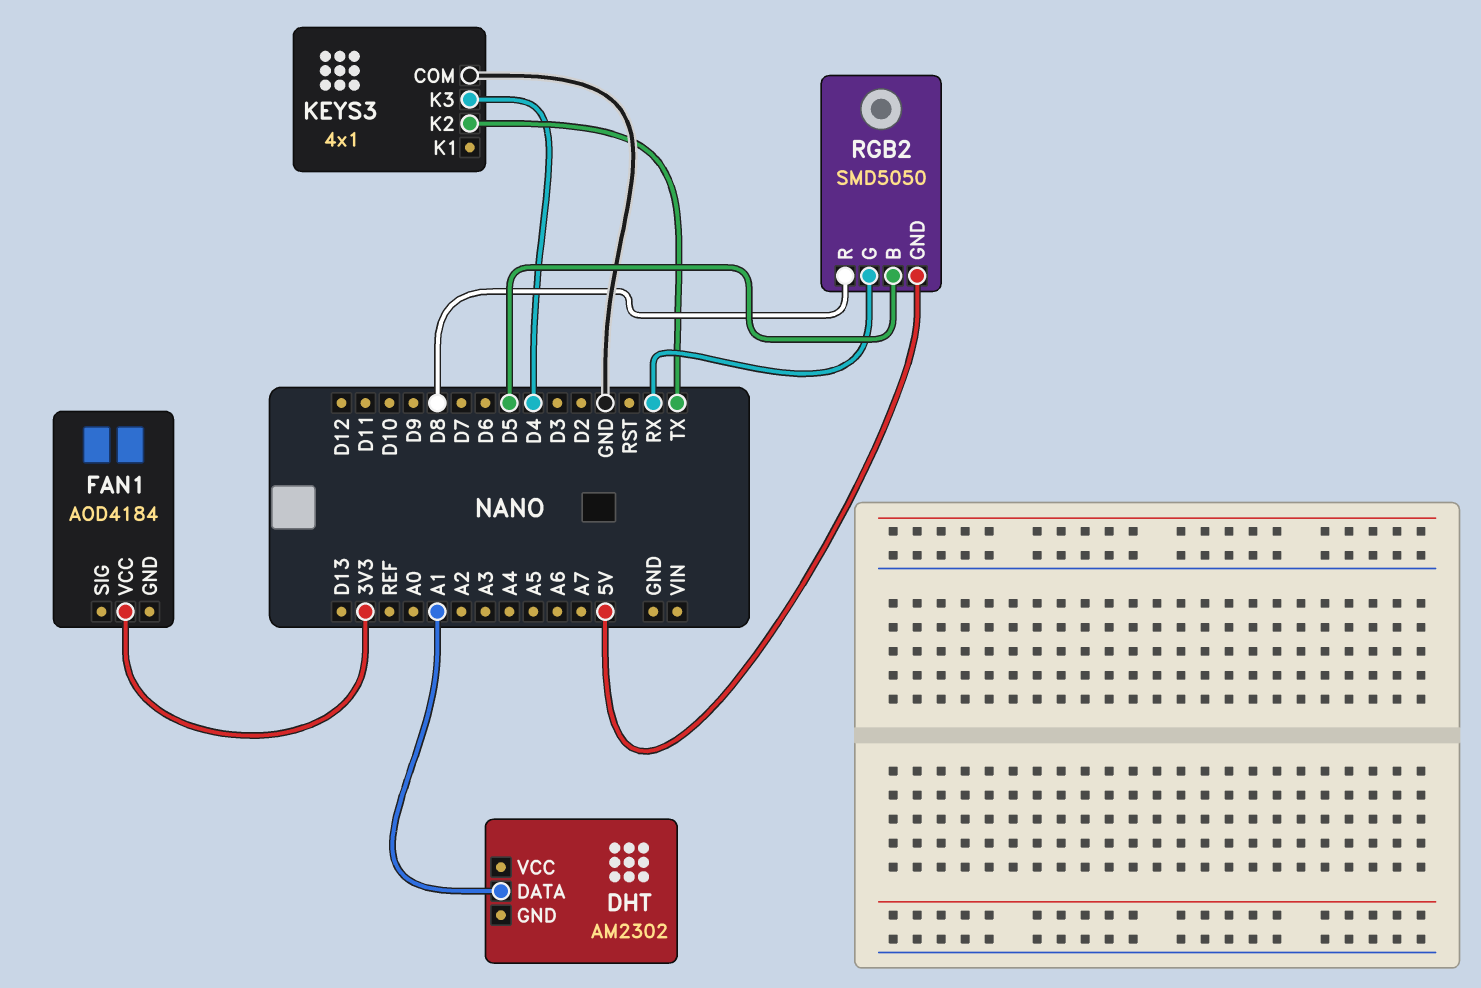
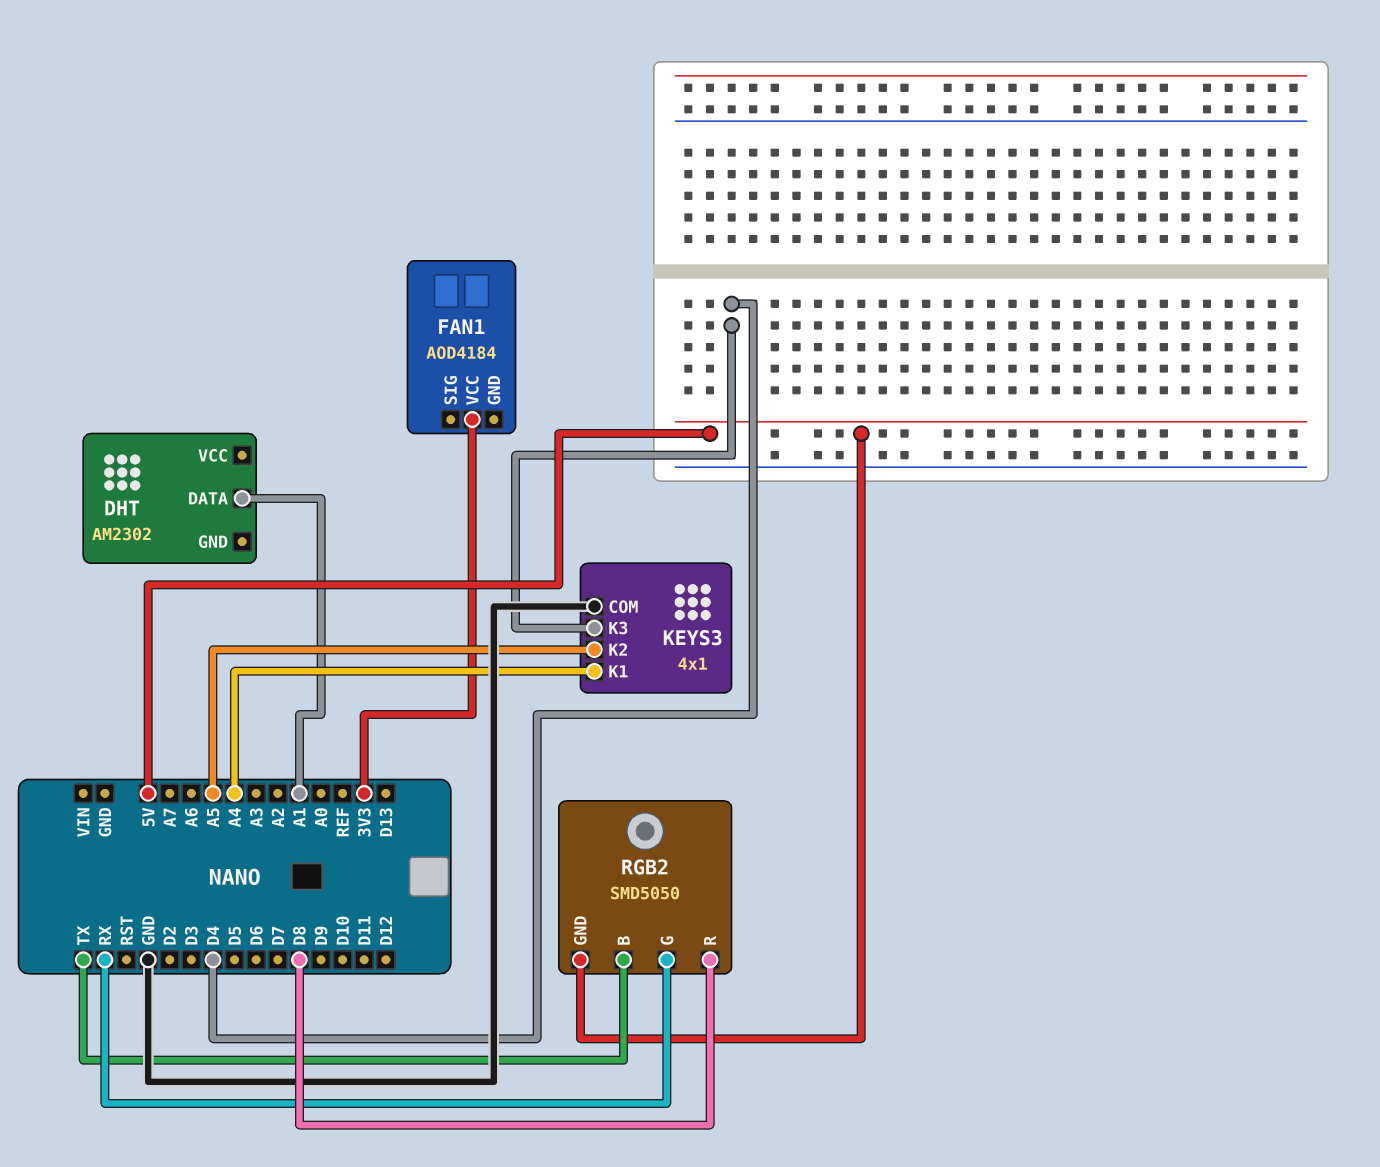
KEYS3 pin K1: none -> A4
KEYS3 pin K2: TX -> A5
RGB2 pin B: D5 -> TX

